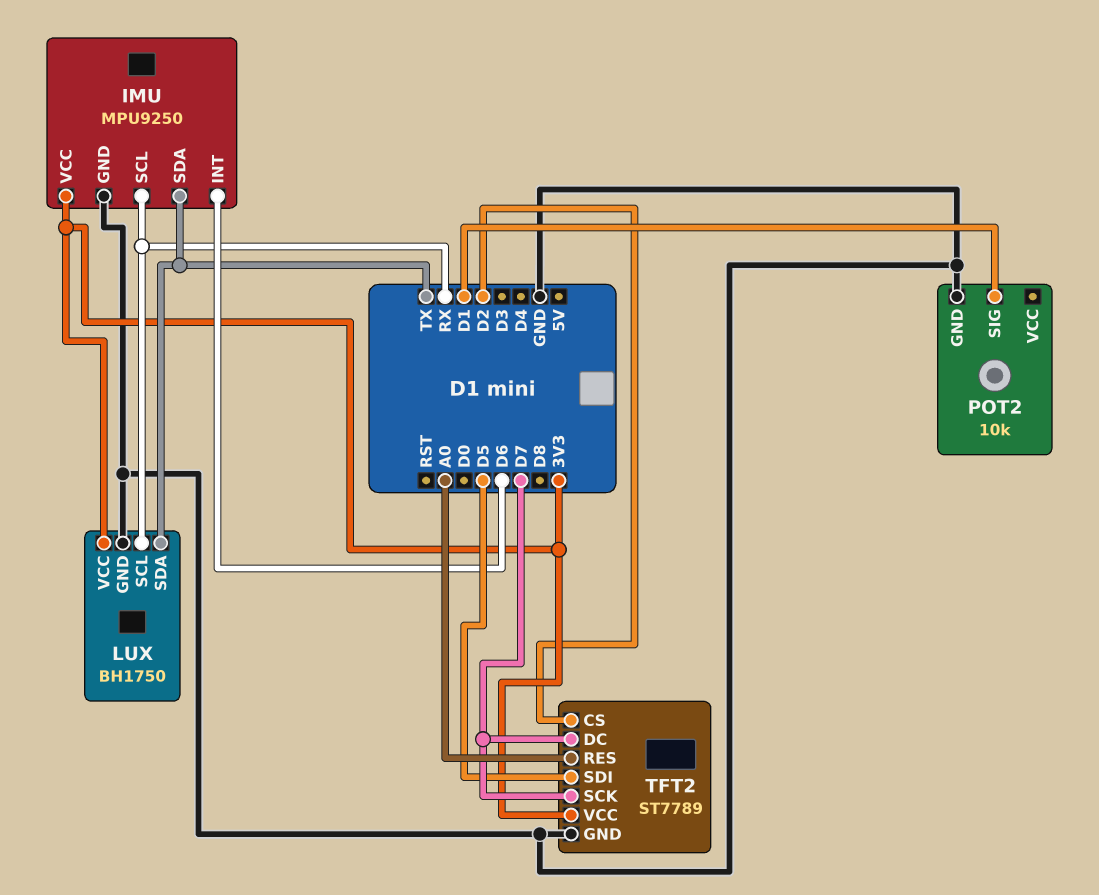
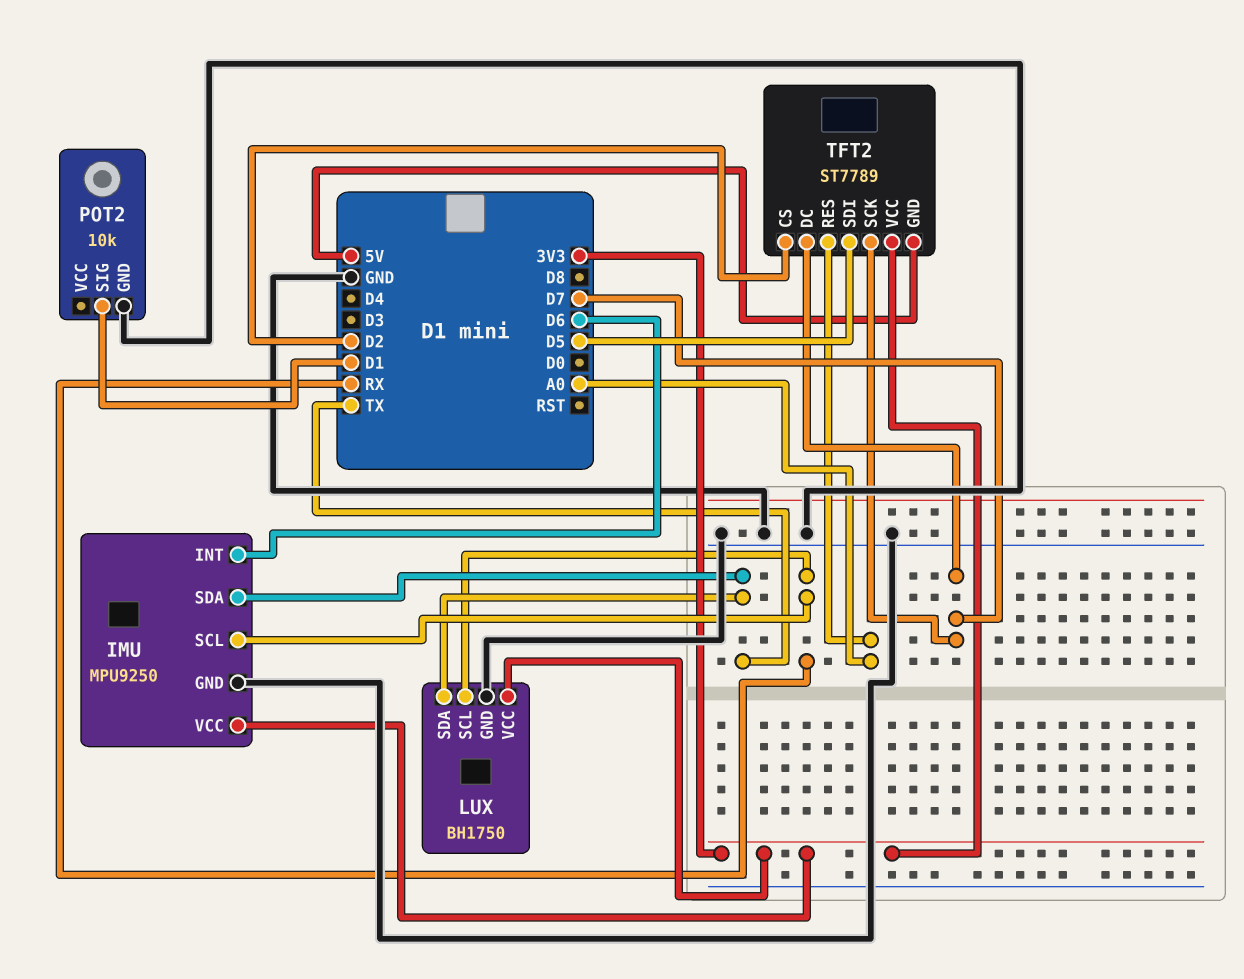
TFT2 pin GND: GND -> 5V

